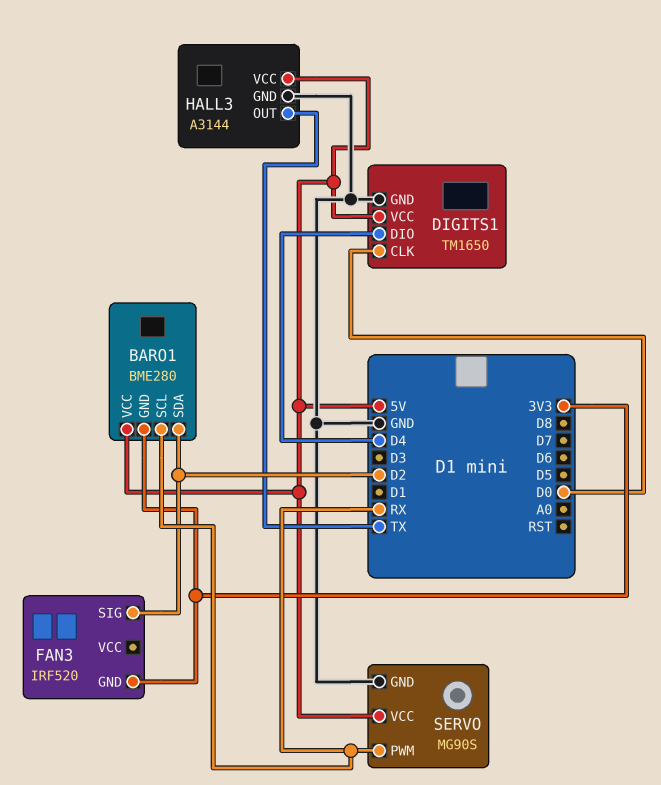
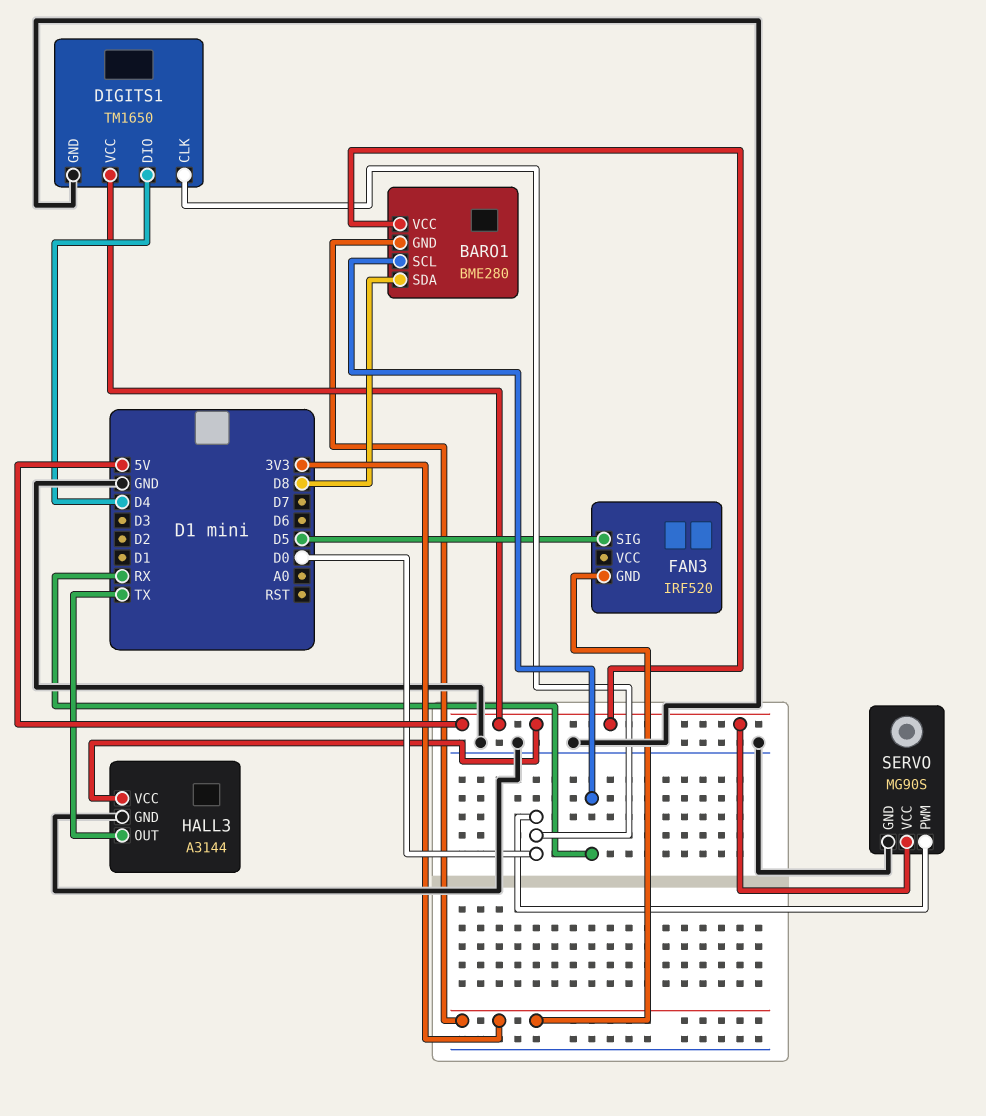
BARO1 pin SDA: D2 -> D8
FAN3 pin SIG: D2 -> D5
SERVO pin PWM: RX -> D0

